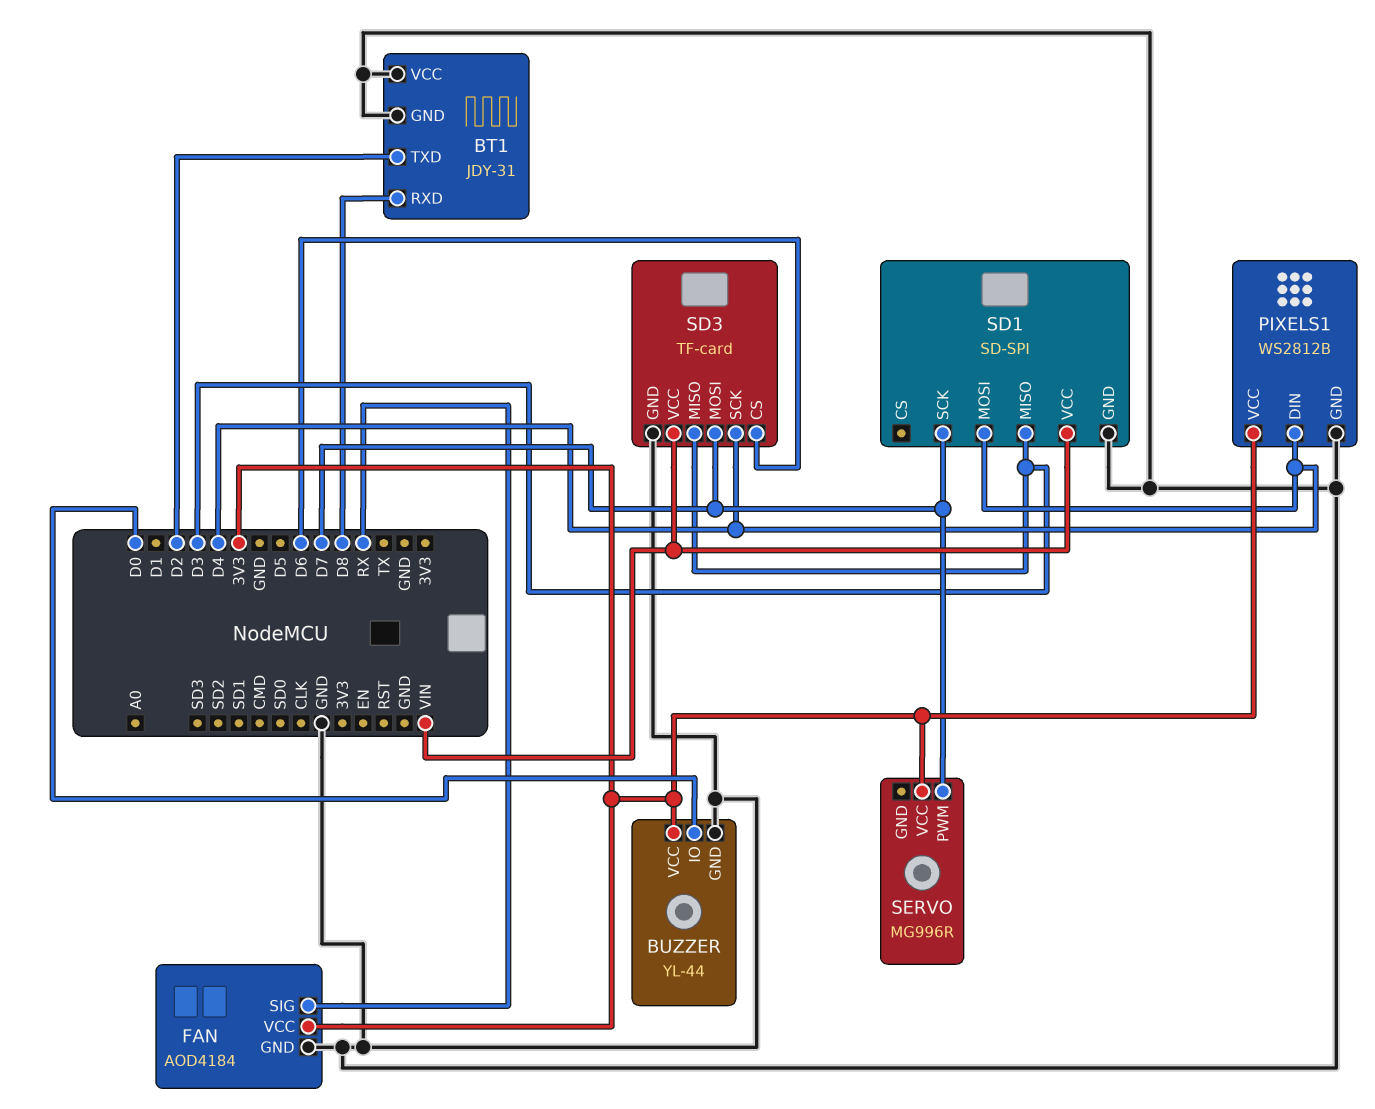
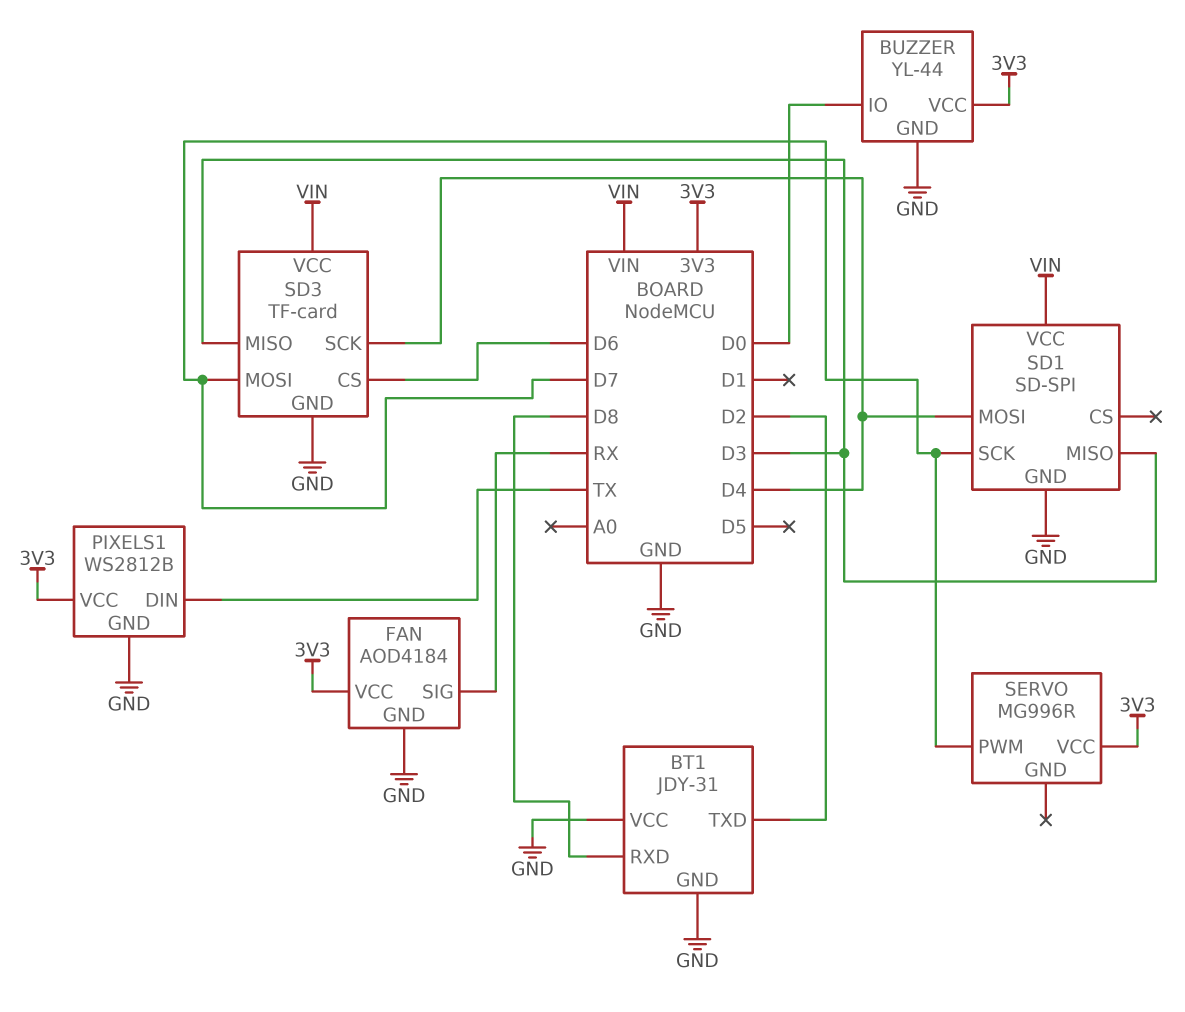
PIXELS1 pin DIN: D4 -> TX

